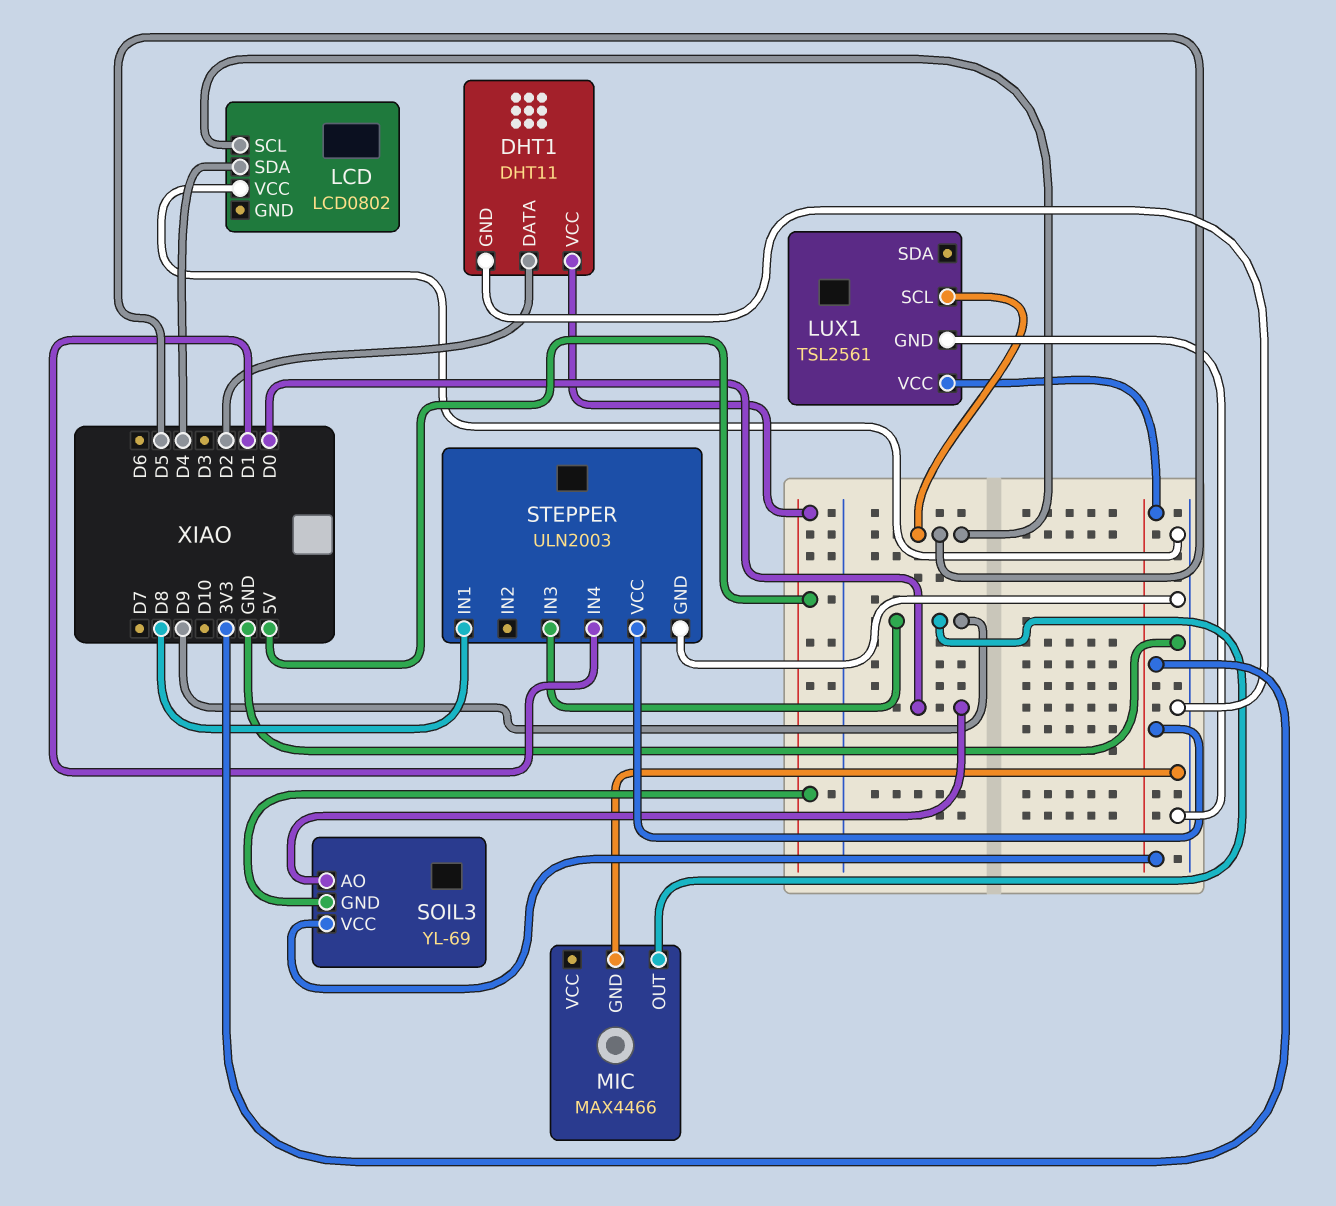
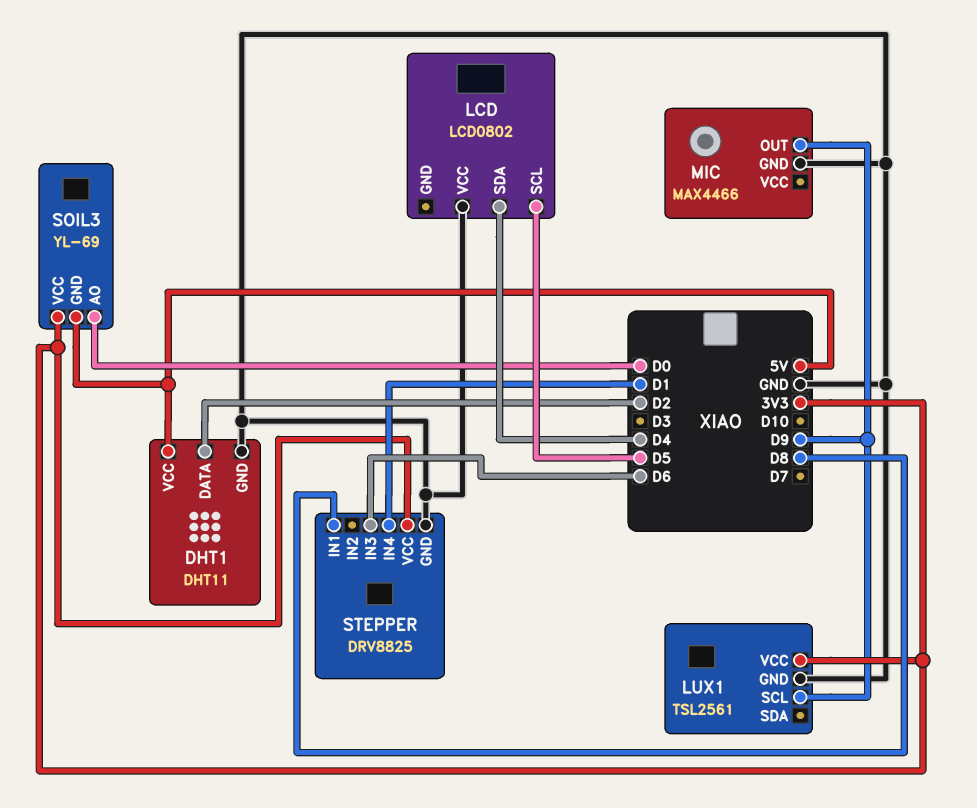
LUX1 pin SCL: D5 -> D9
STEPPER: ULN2003 -> DRV8825
STEPPER pin IN3: D9 -> D6

